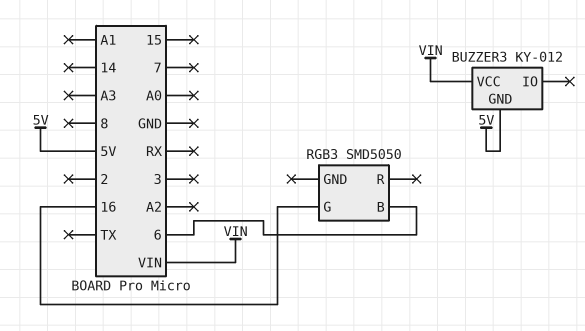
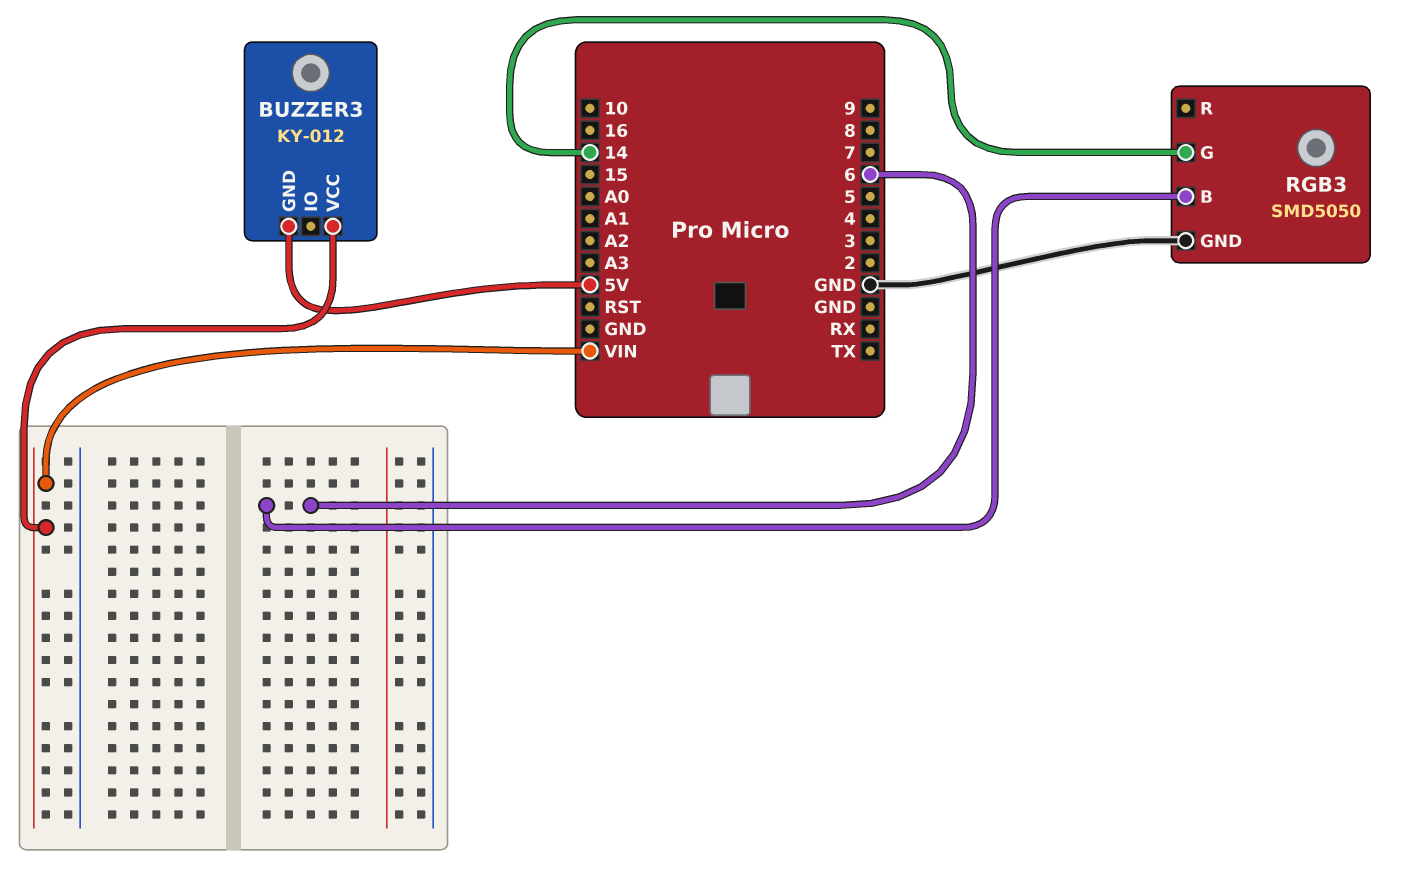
RGB3 pin G: 16 -> 14
RGB3 pin GND: none -> GND

